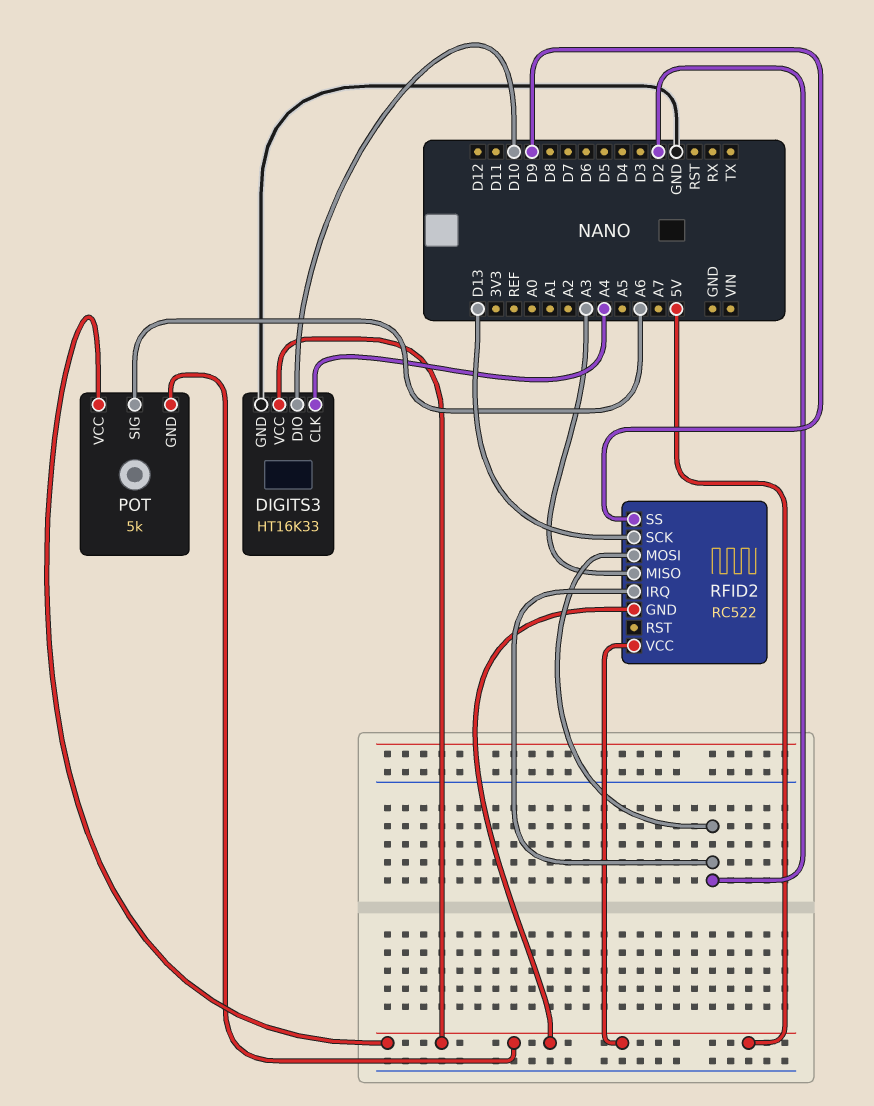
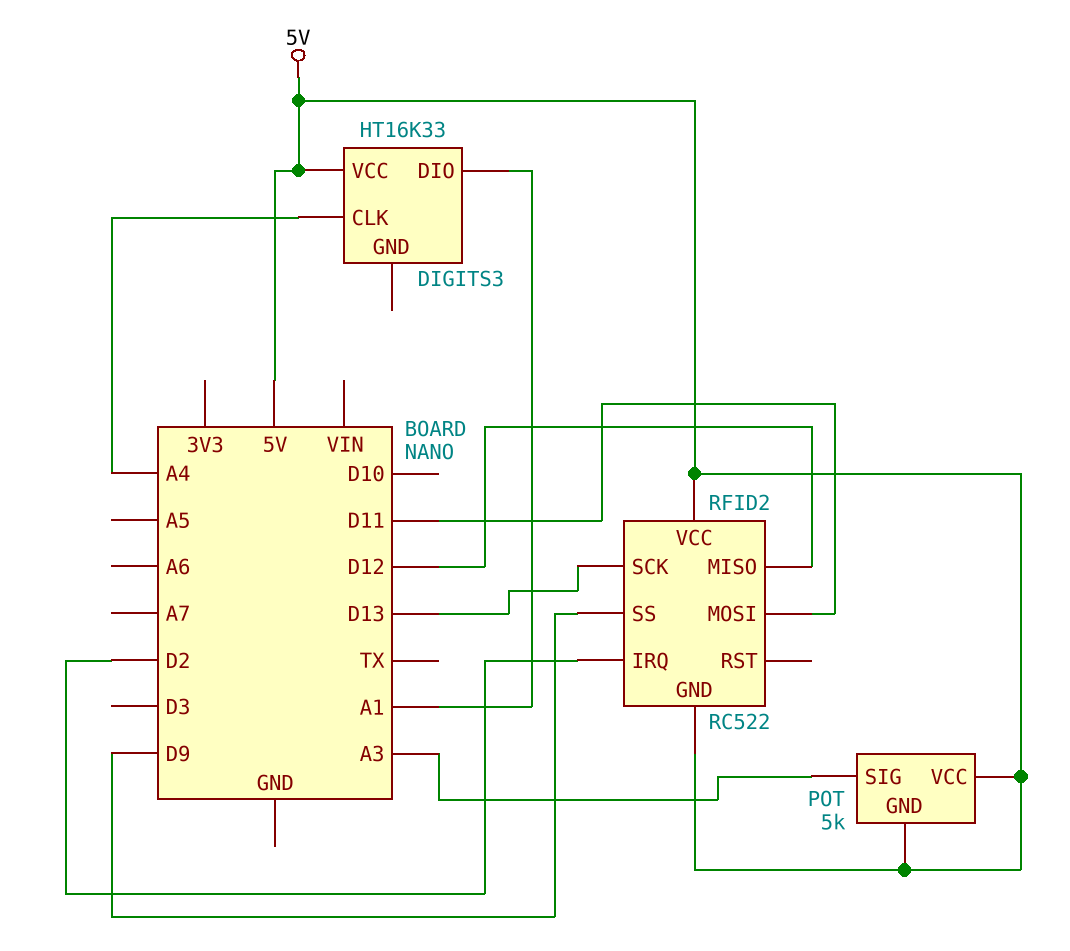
DIGITS3 pin DIO: D10 -> A1
DIGITS3 pin GND: GND -> none
POT pin SIG: A6 -> A3
RFID2 pin MISO: A3 -> D12
RFID2 pin MOSI: D2 -> D11

